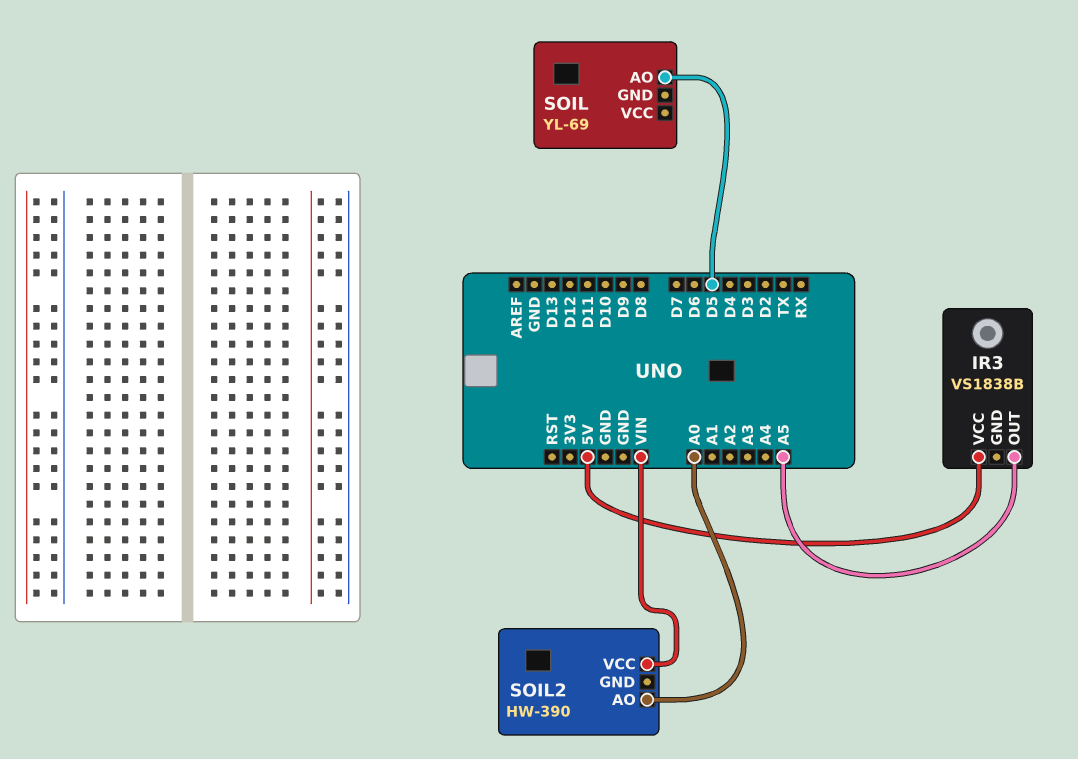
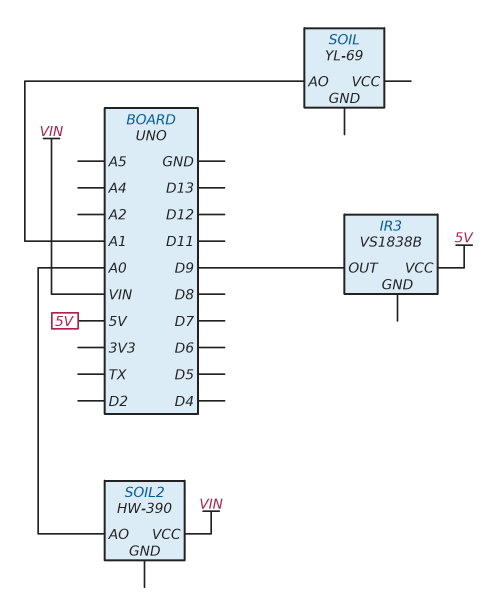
IR3 pin OUT: A5 -> D9
SOIL pin AO: D5 -> A1

